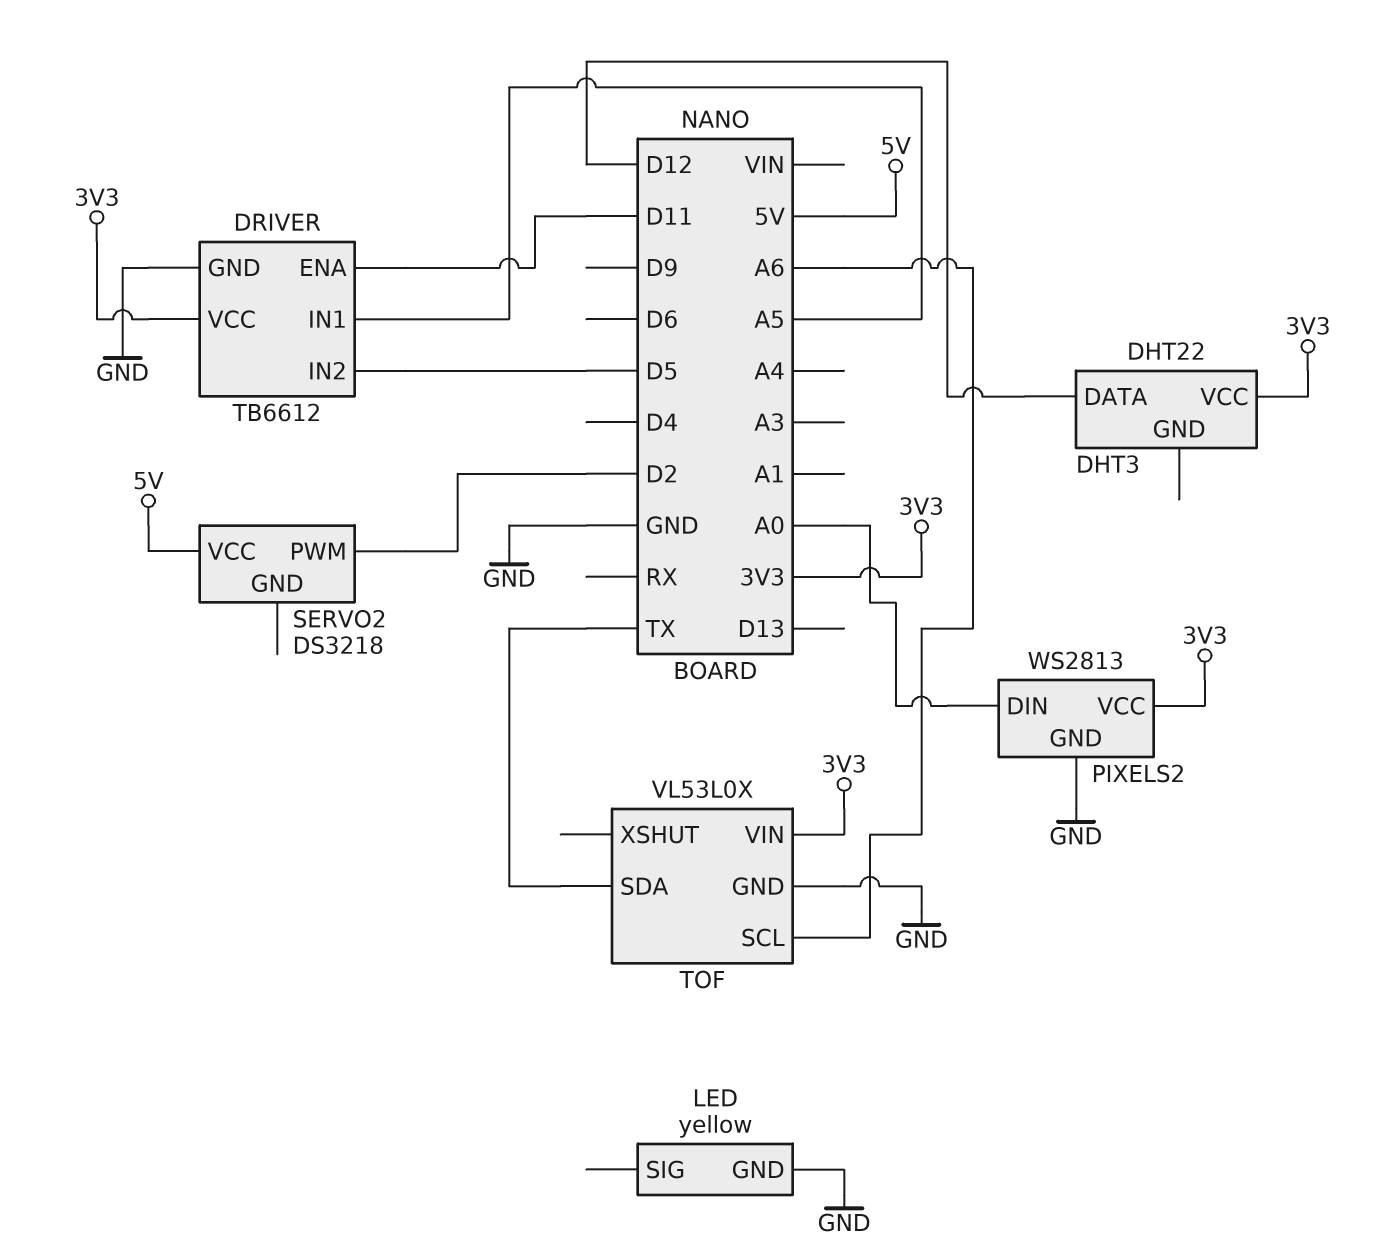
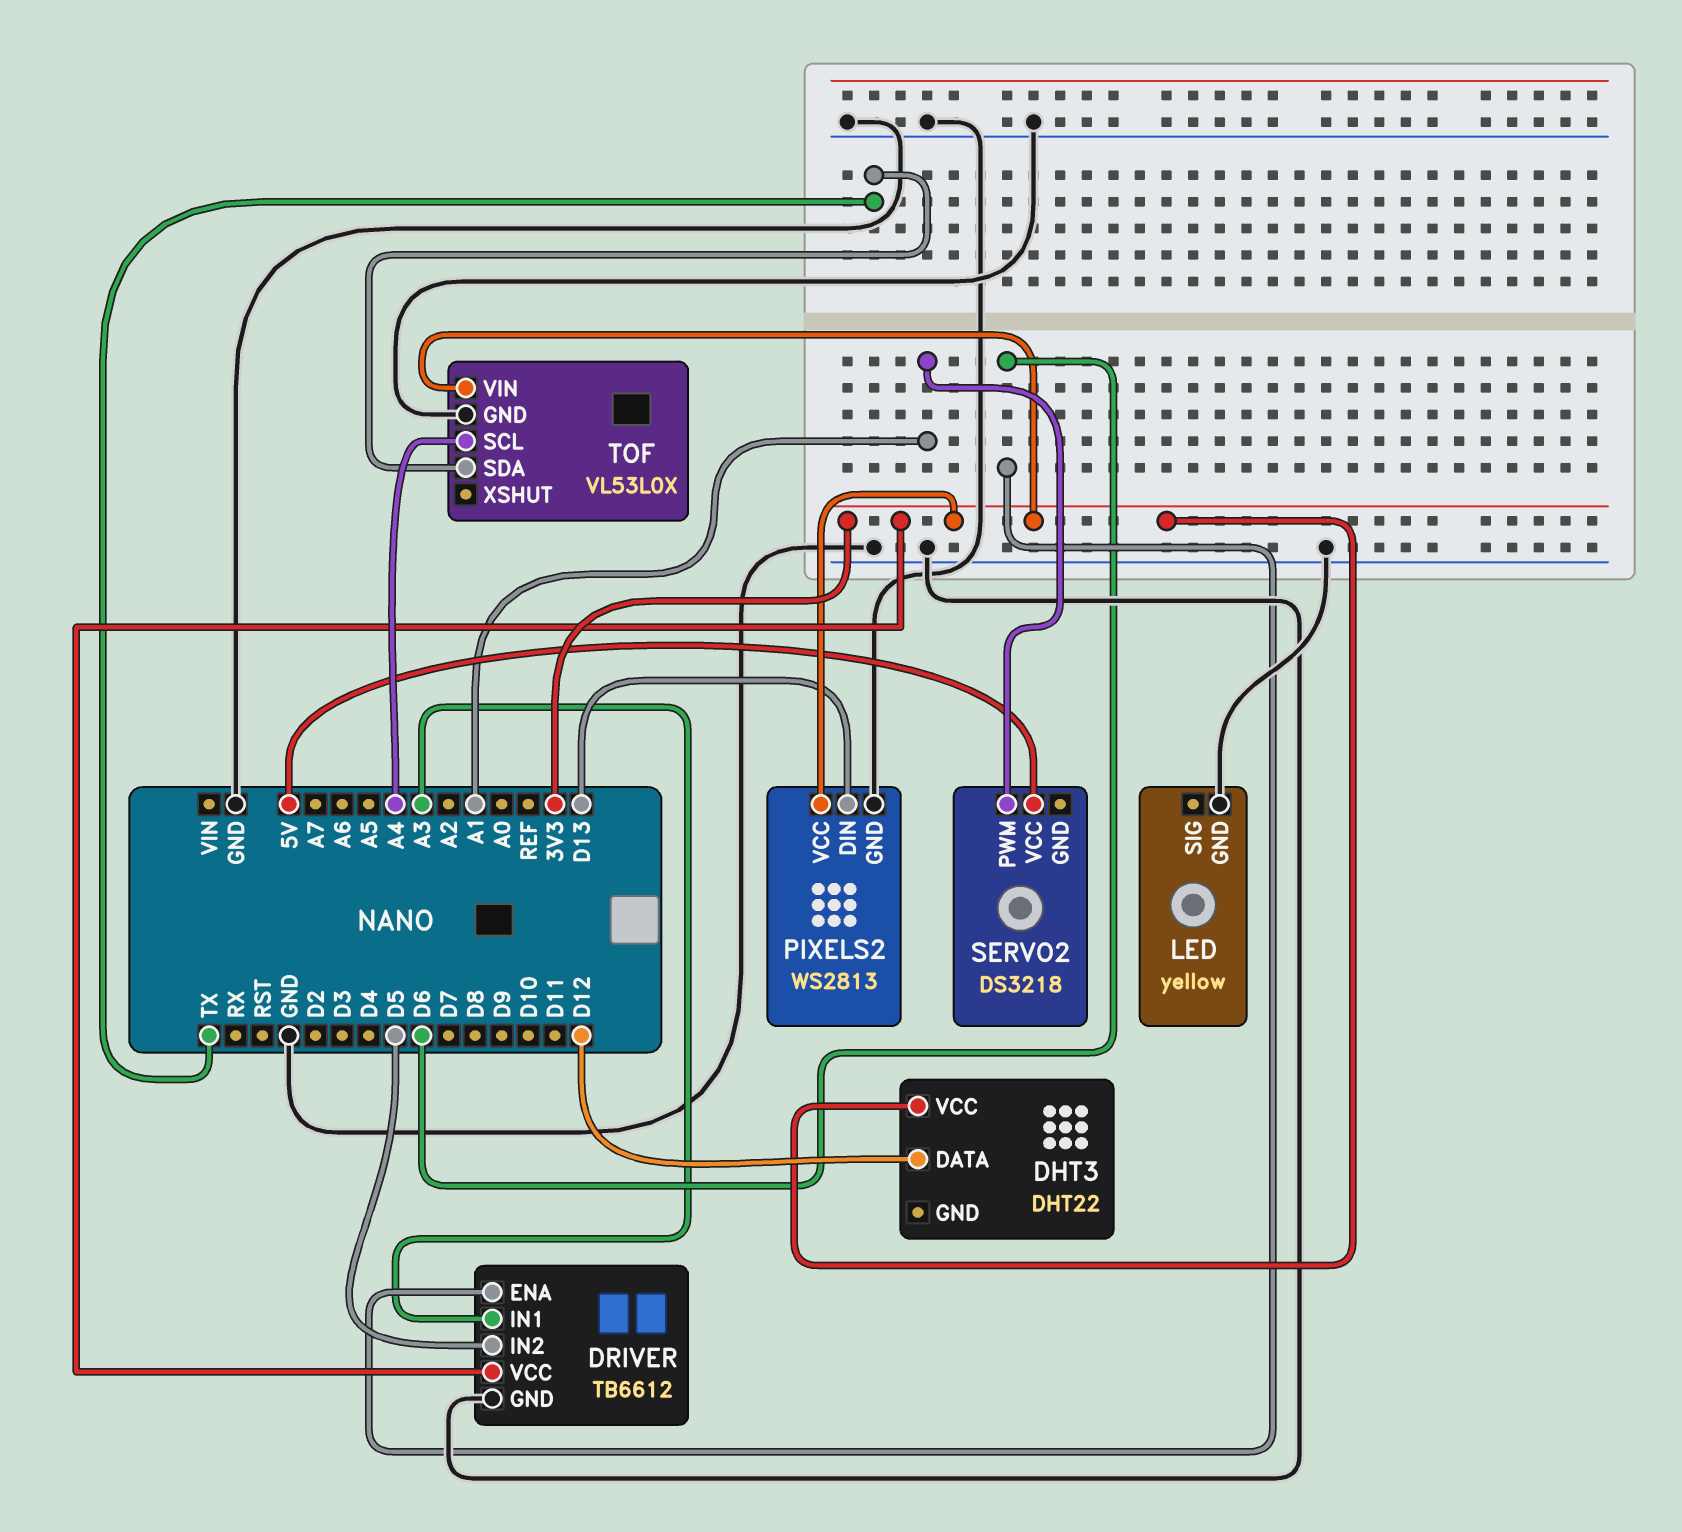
DRIVER pin ENA: D11 -> D6
DRIVER pin IN1: A5 -> A3
PIXELS2 pin DIN: A0 -> D13
SERVO2 pin PWM: D2 -> A1
TOF pin SCL: A6 -> A4

